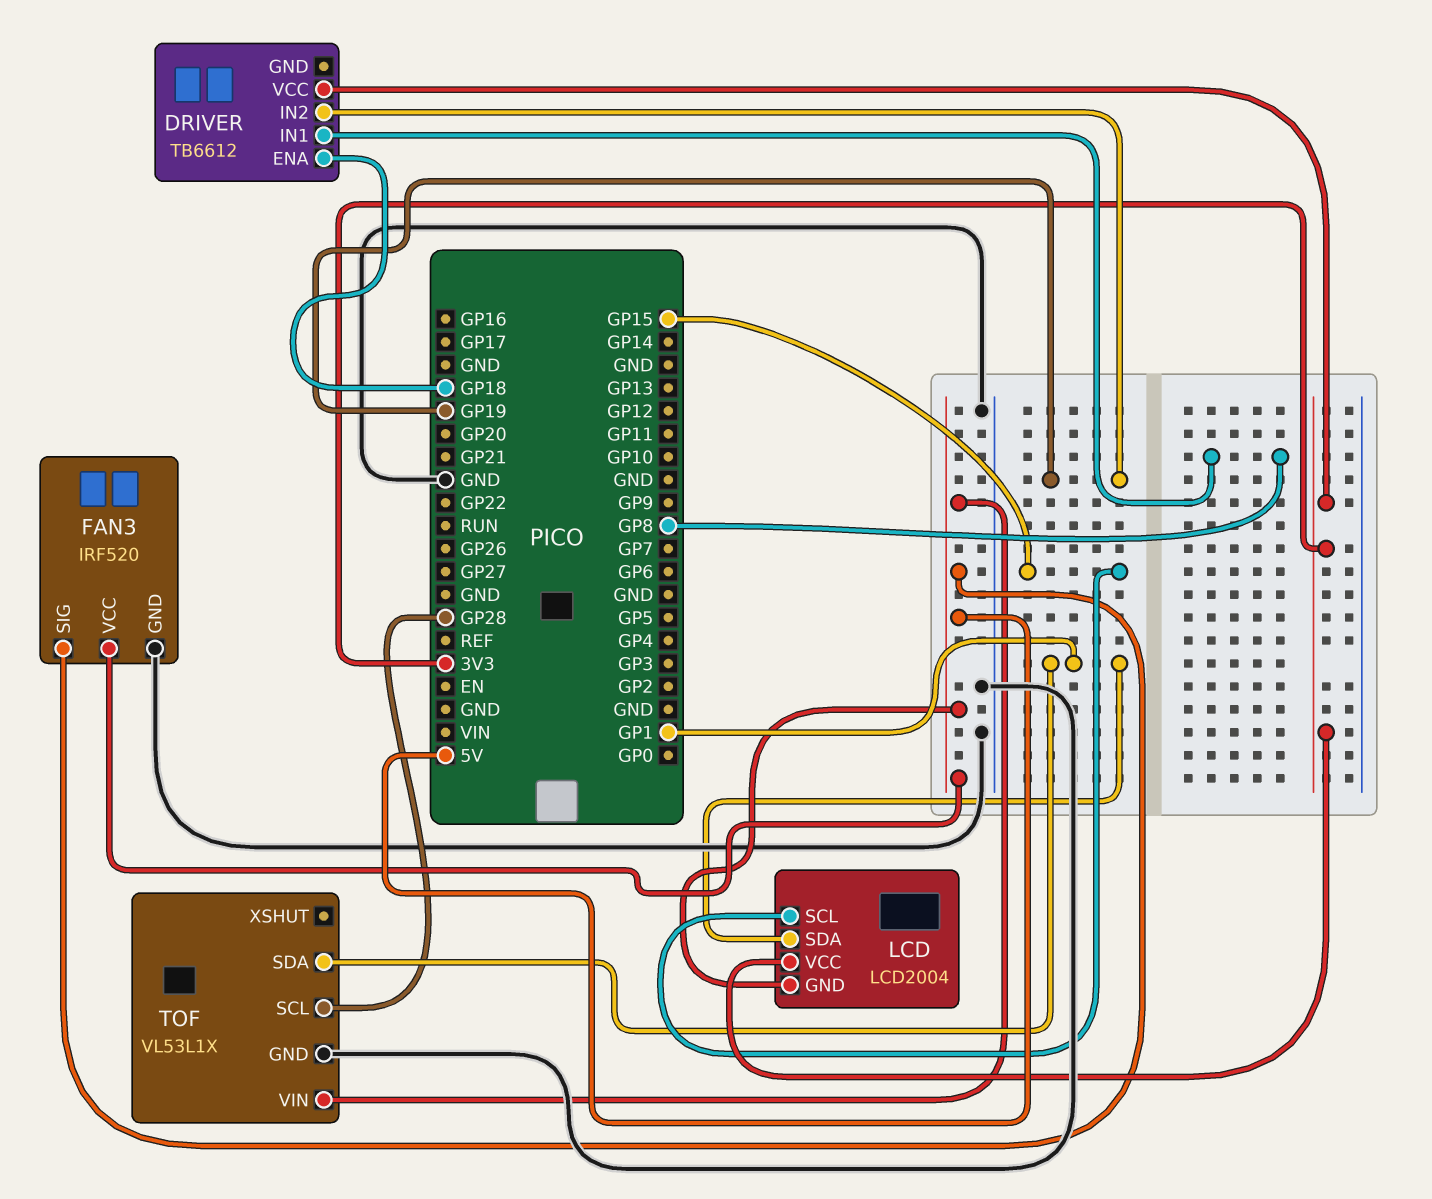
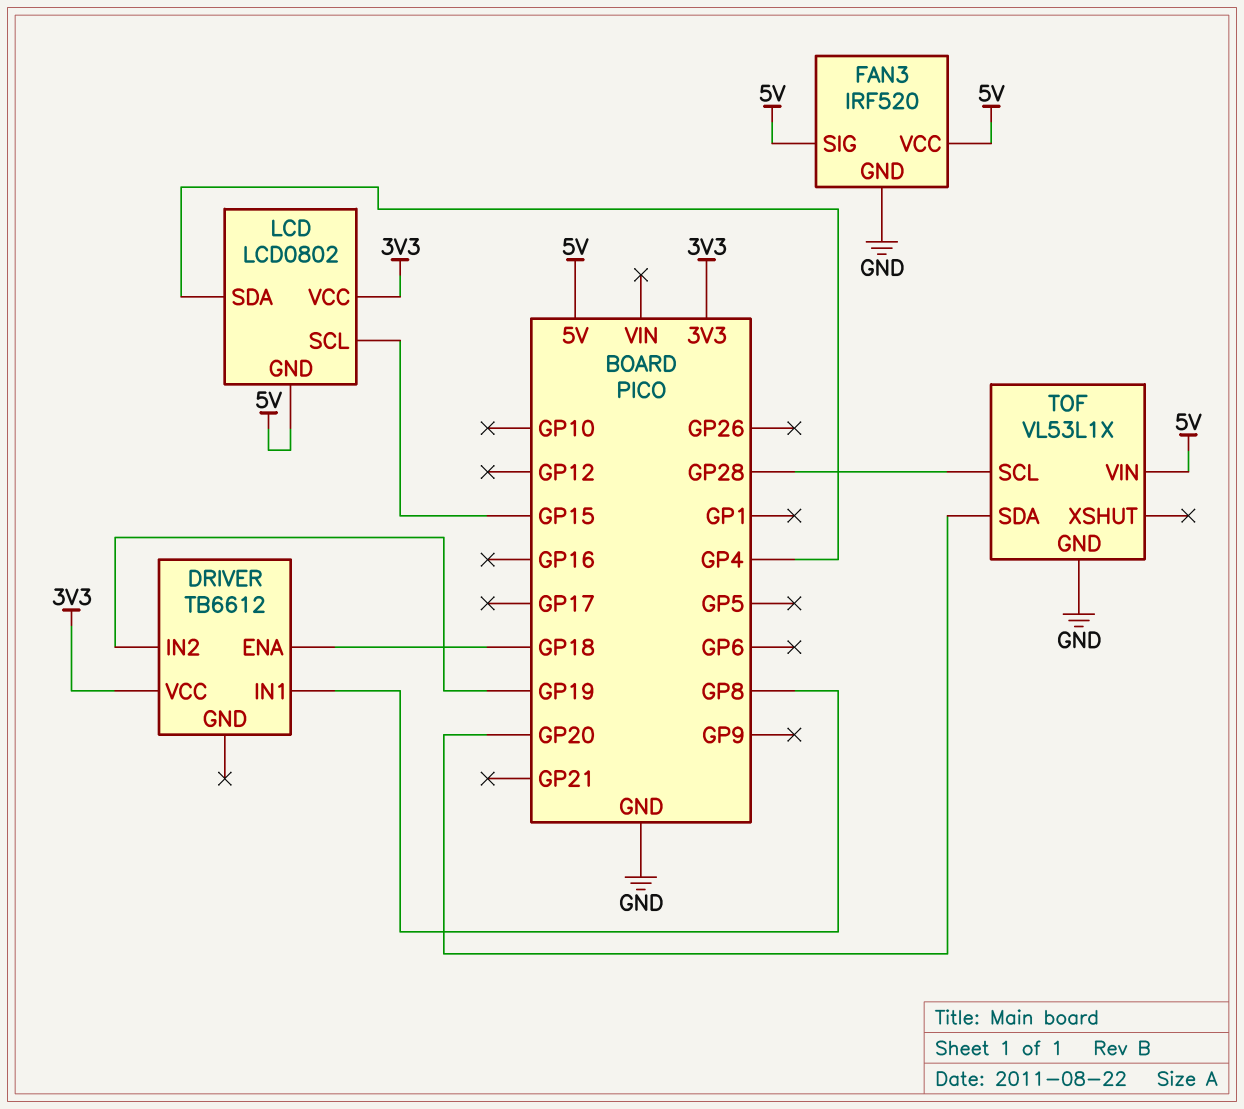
LCD: LCD2004 -> LCD0802
LCD pin SDA: GP1 -> GP4
TOF pin SDA: GP1 -> GP20

